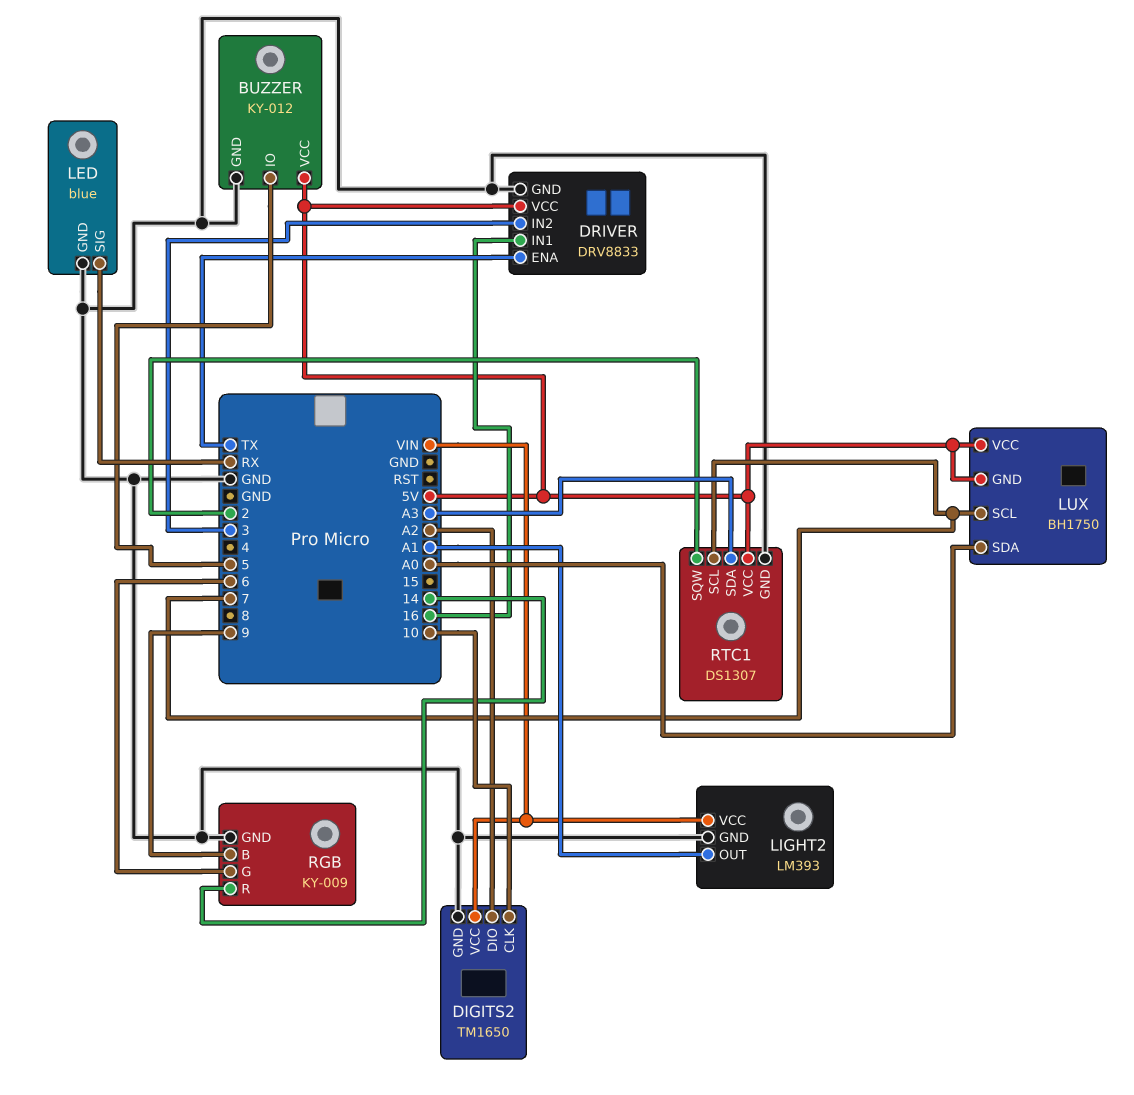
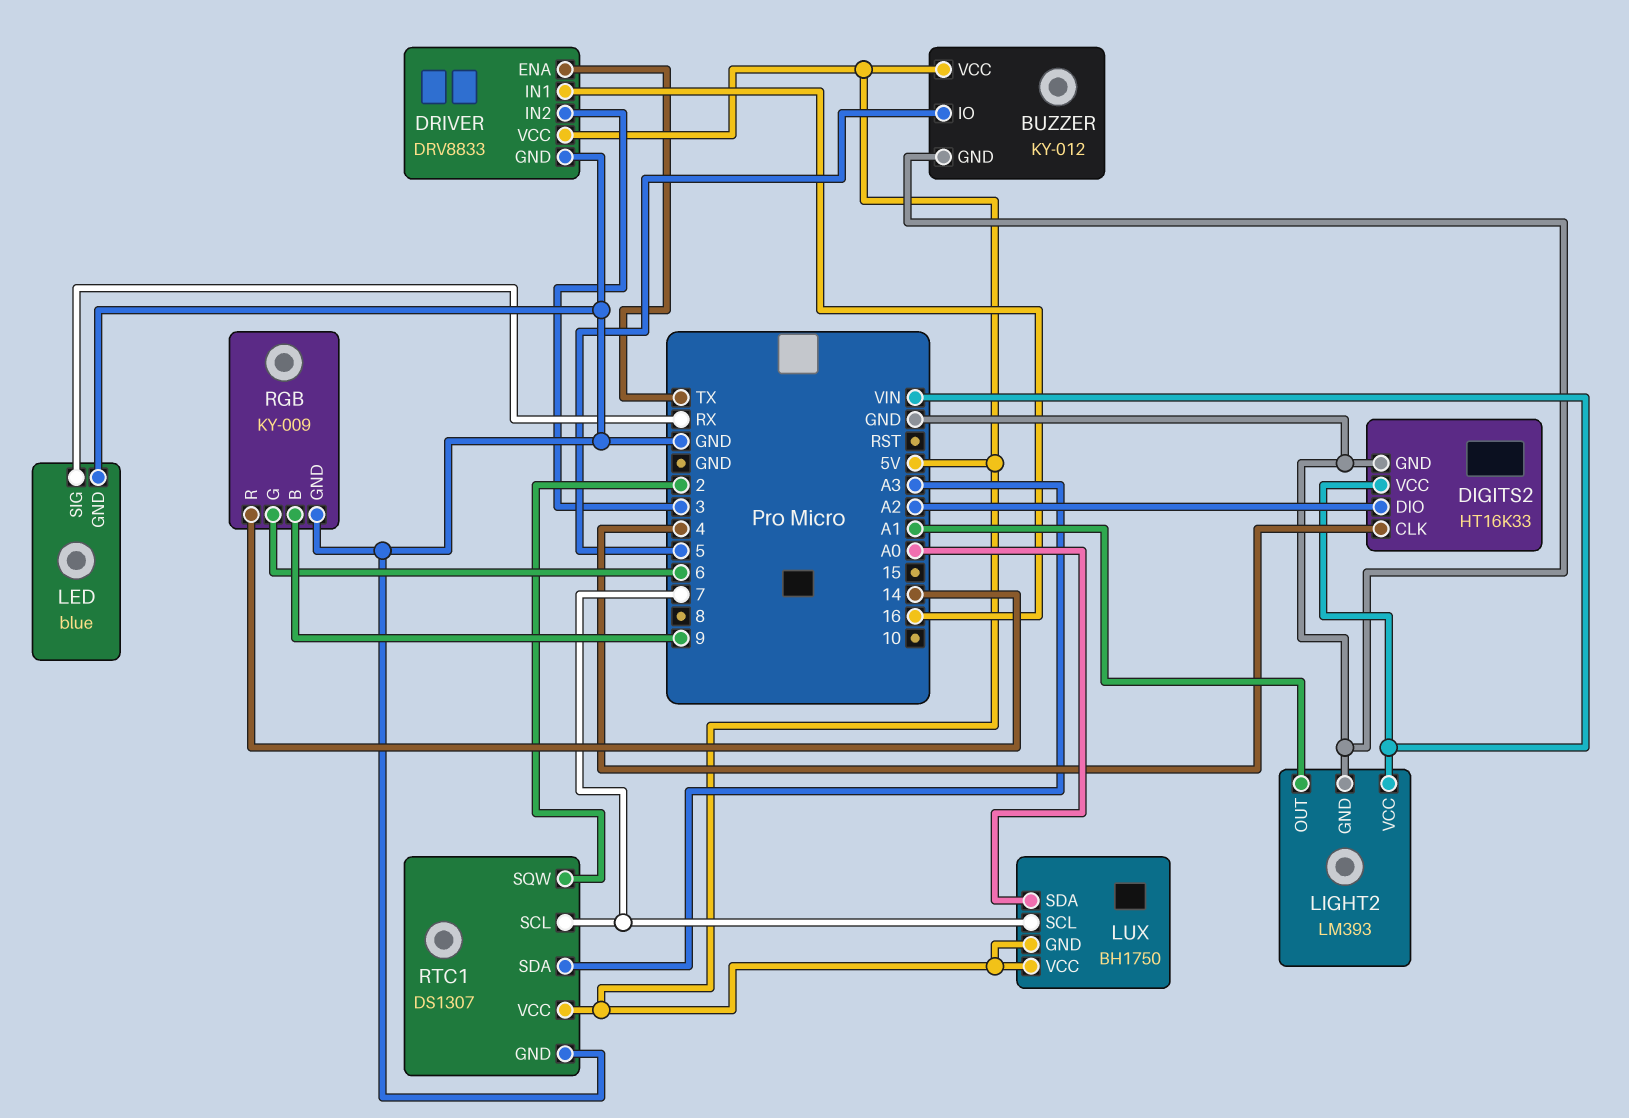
DIGITS2: TM1650 -> HT16K33
DIGITS2 pin CLK: 10 -> 4

